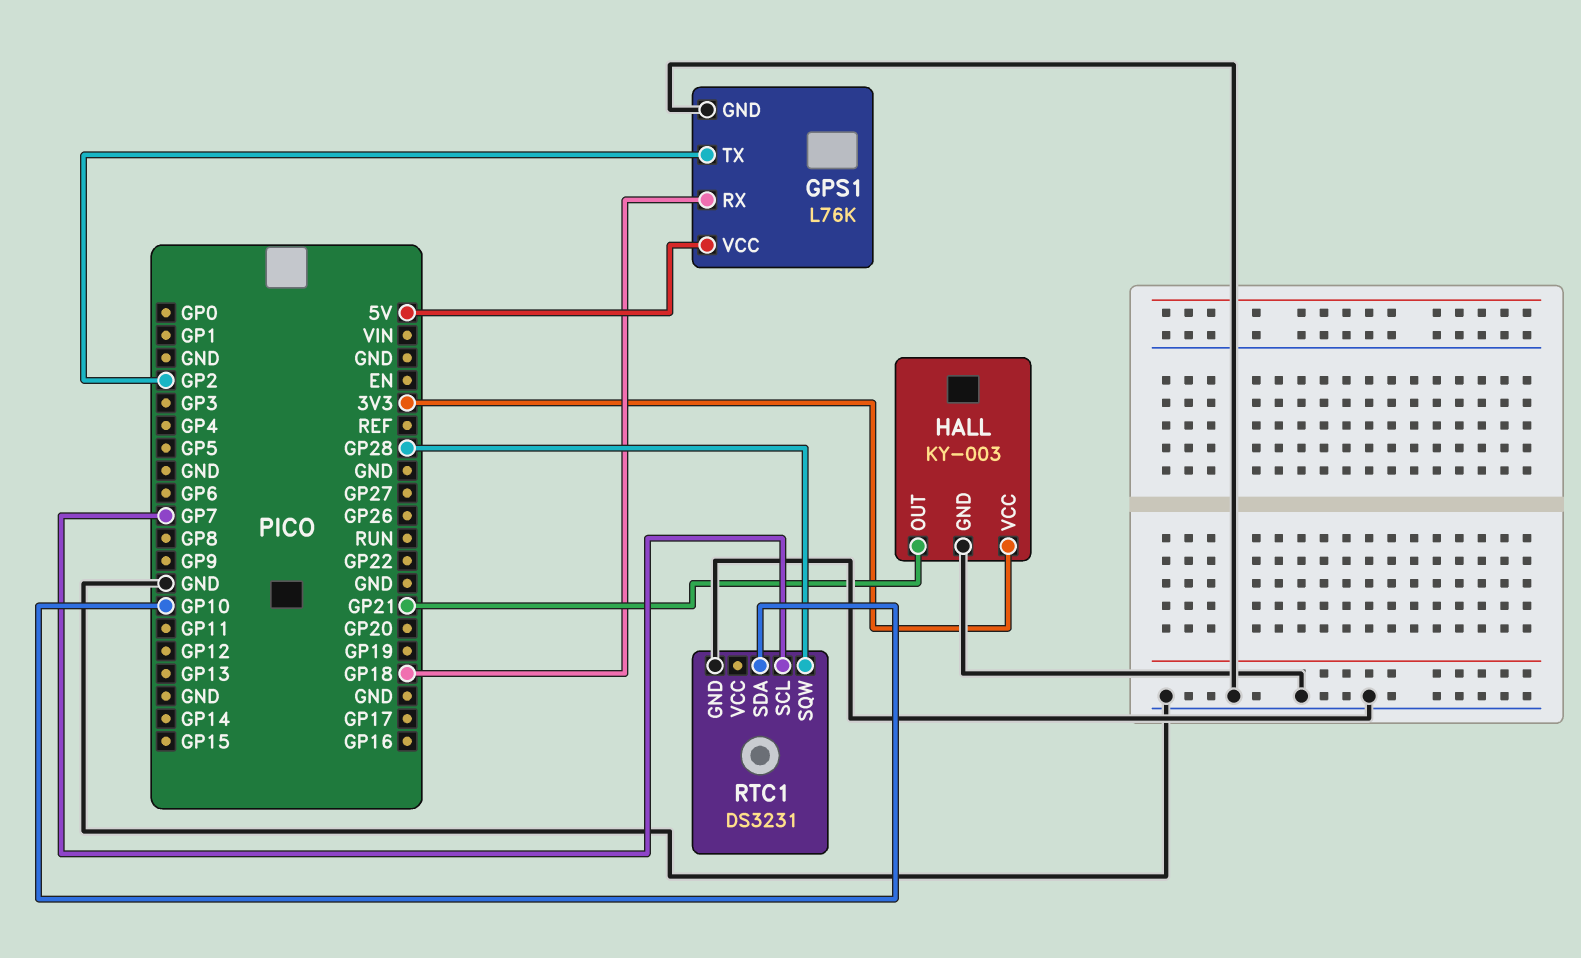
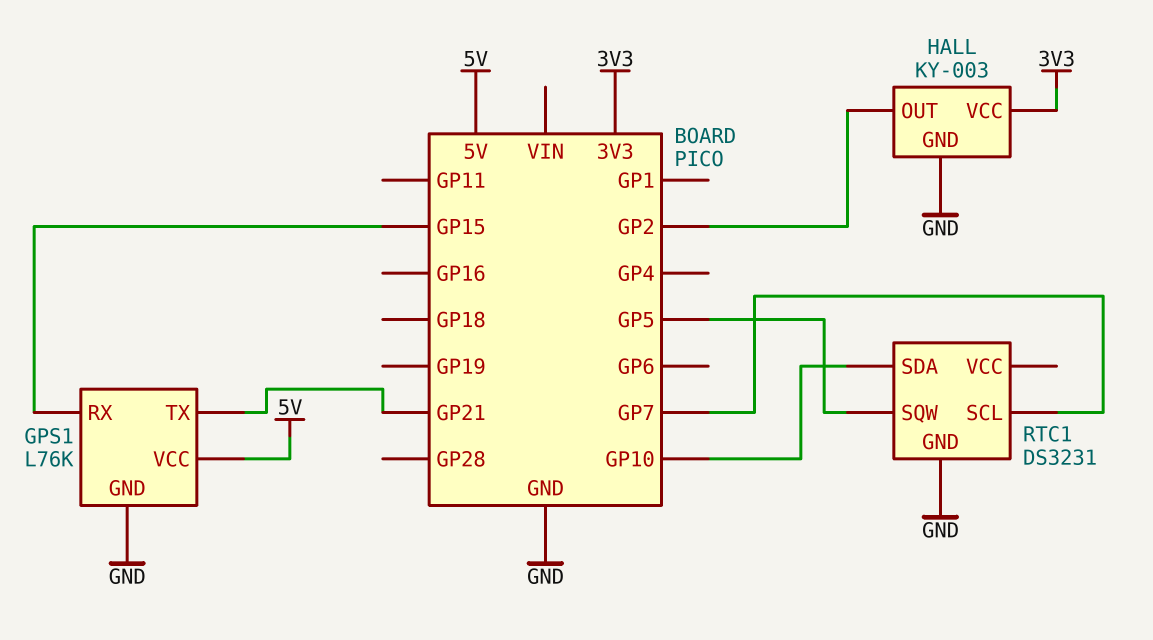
GPS1 pin RX: GP18 -> GP15
GPS1 pin TX: GP2 -> GP21
HALL pin OUT: GP21 -> GP2
RTC1 pin SQW: GP28 -> GP5

